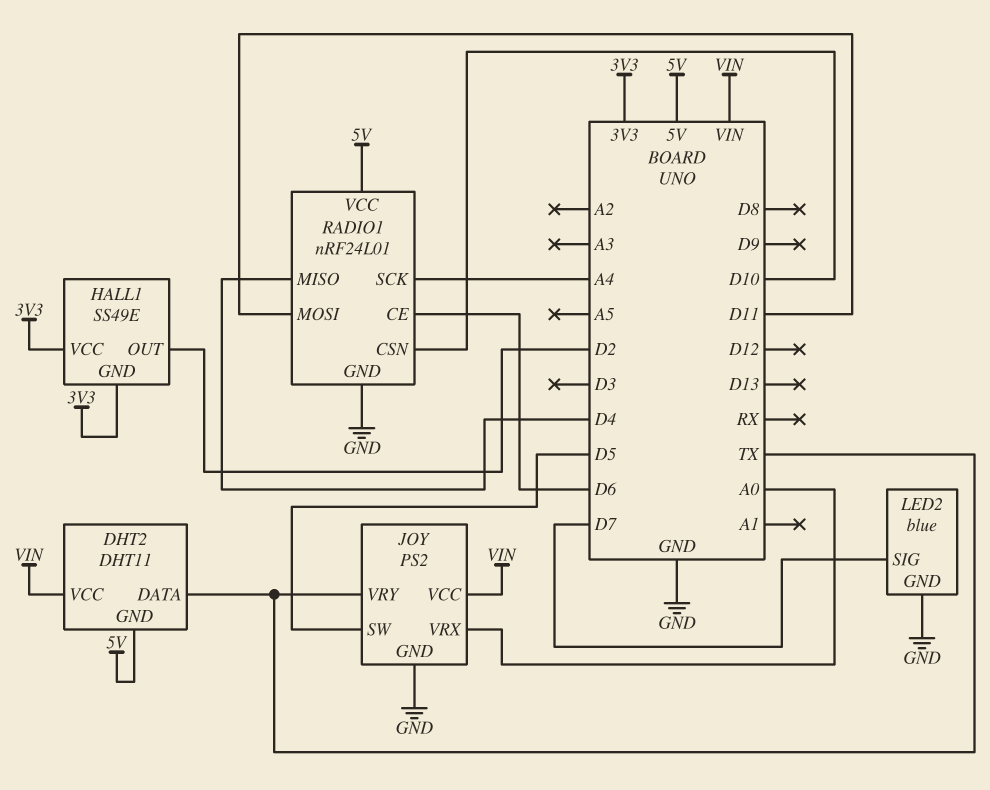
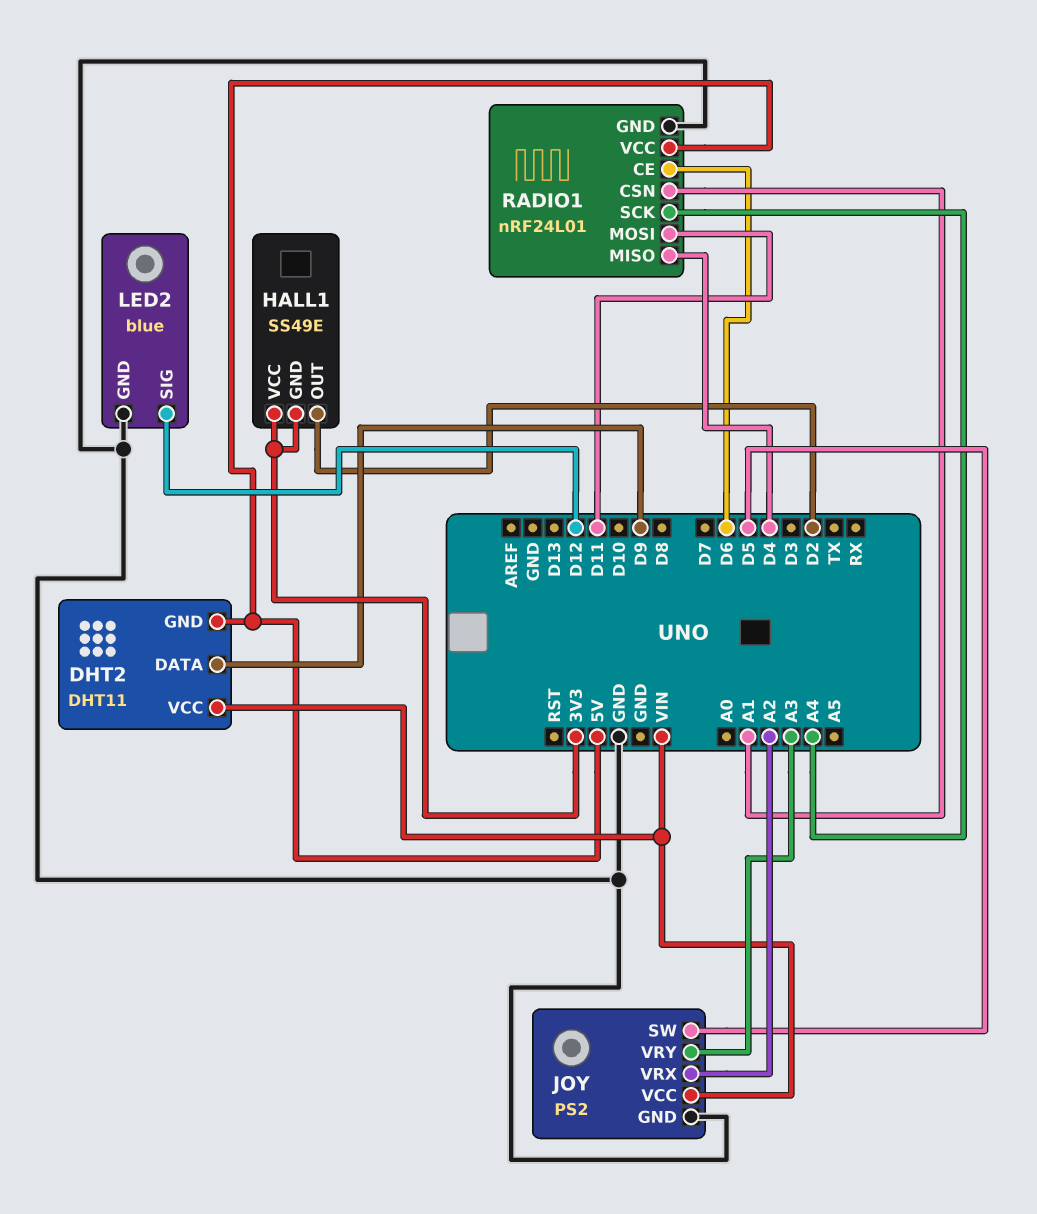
DHT2 pin DATA: TX -> D9
JOY pin VRX: A0 -> A2
JOY pin VRY: TX -> A3
LED2 pin SIG: D7 -> D12
RADIO1 pin CSN: D10 -> A1

